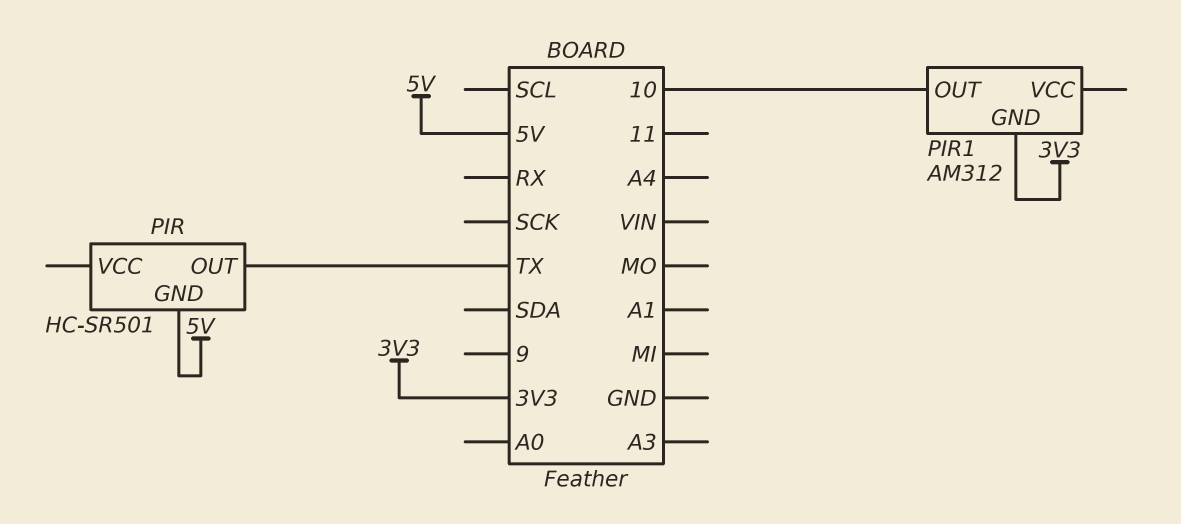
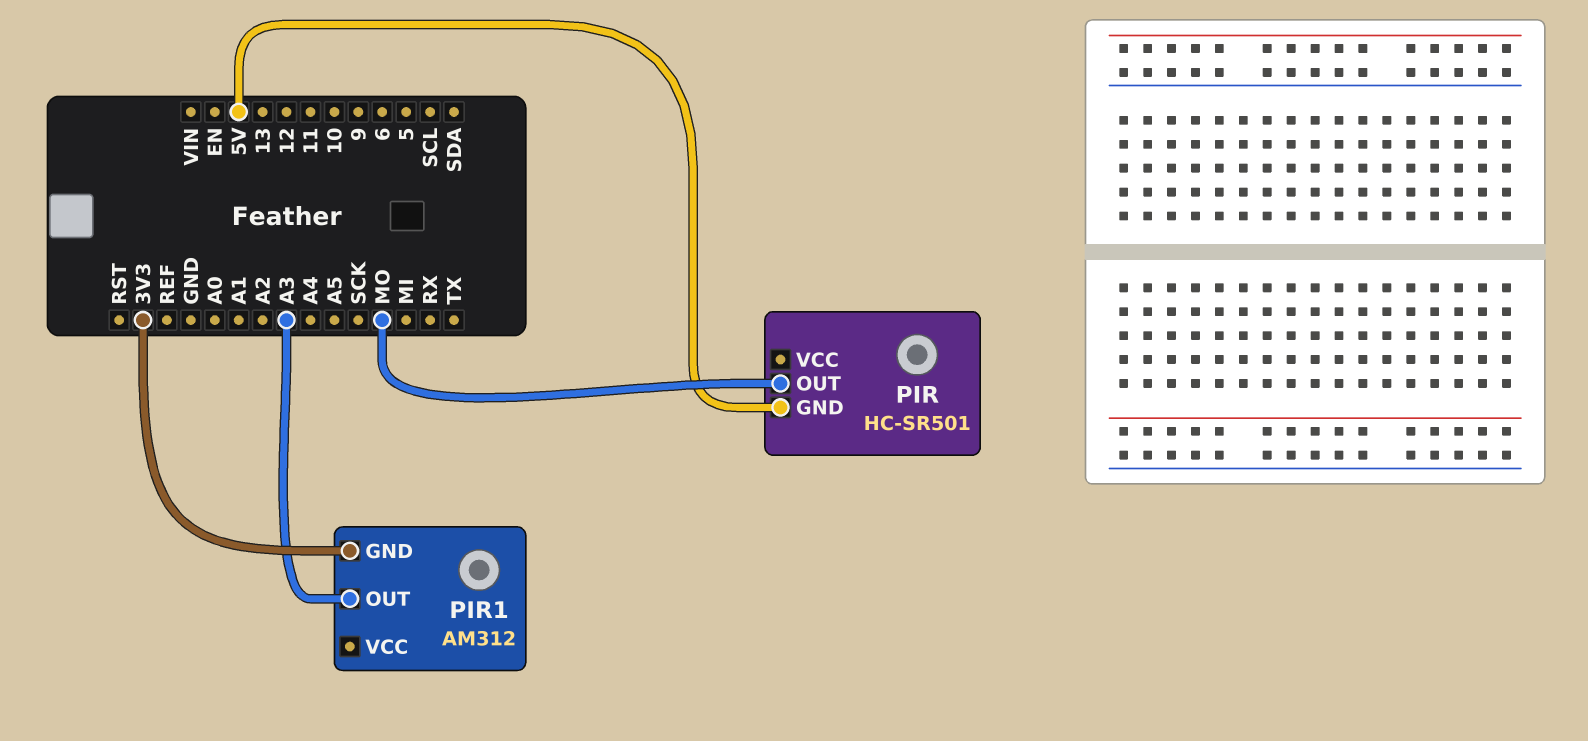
PIR pin OUT: TX -> MO
PIR1 pin OUT: 10 -> A3

